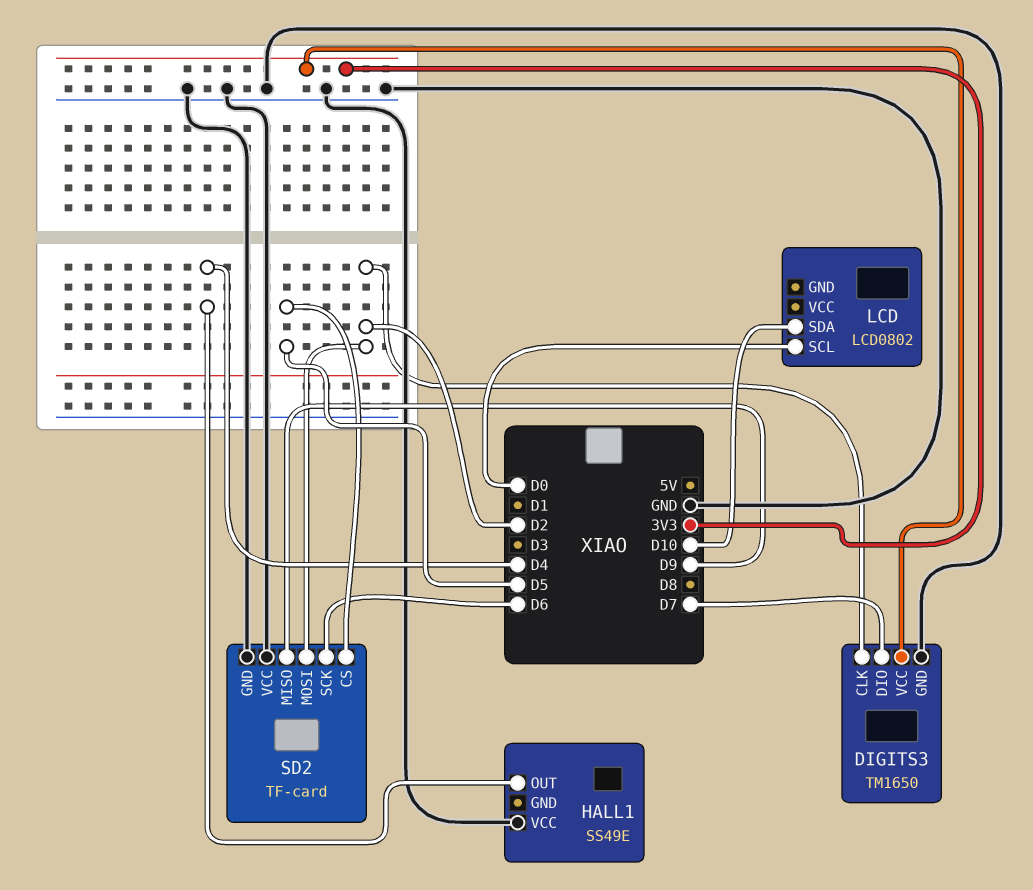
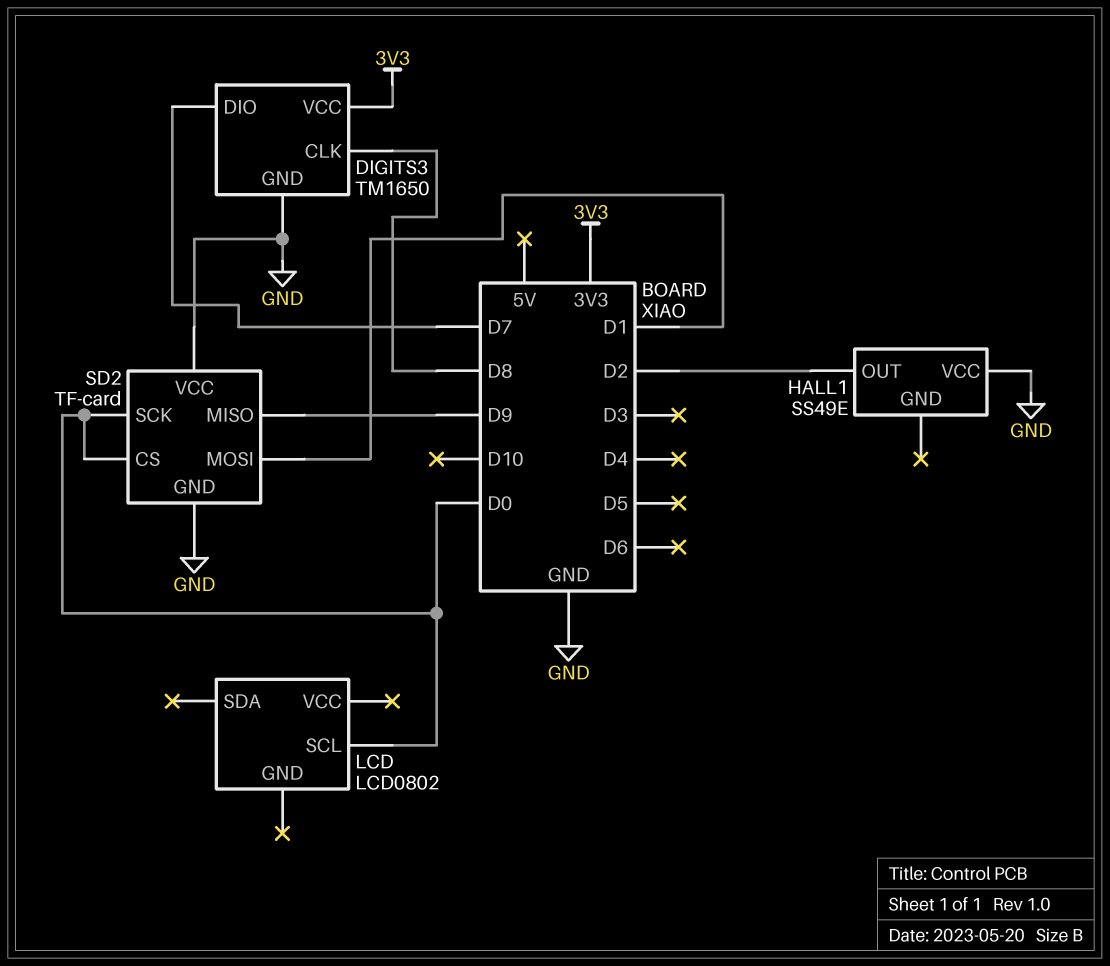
DIGITS3 pin CLK: D2 -> D8
HALL1 pin OUT: D4 -> D2
LCD pin SDA: D10 -> none
SD2 pin CS: D5 -> D0
SD2 pin MOSI: D2 -> D1
SD2 pin SCK: D6 -> D0

